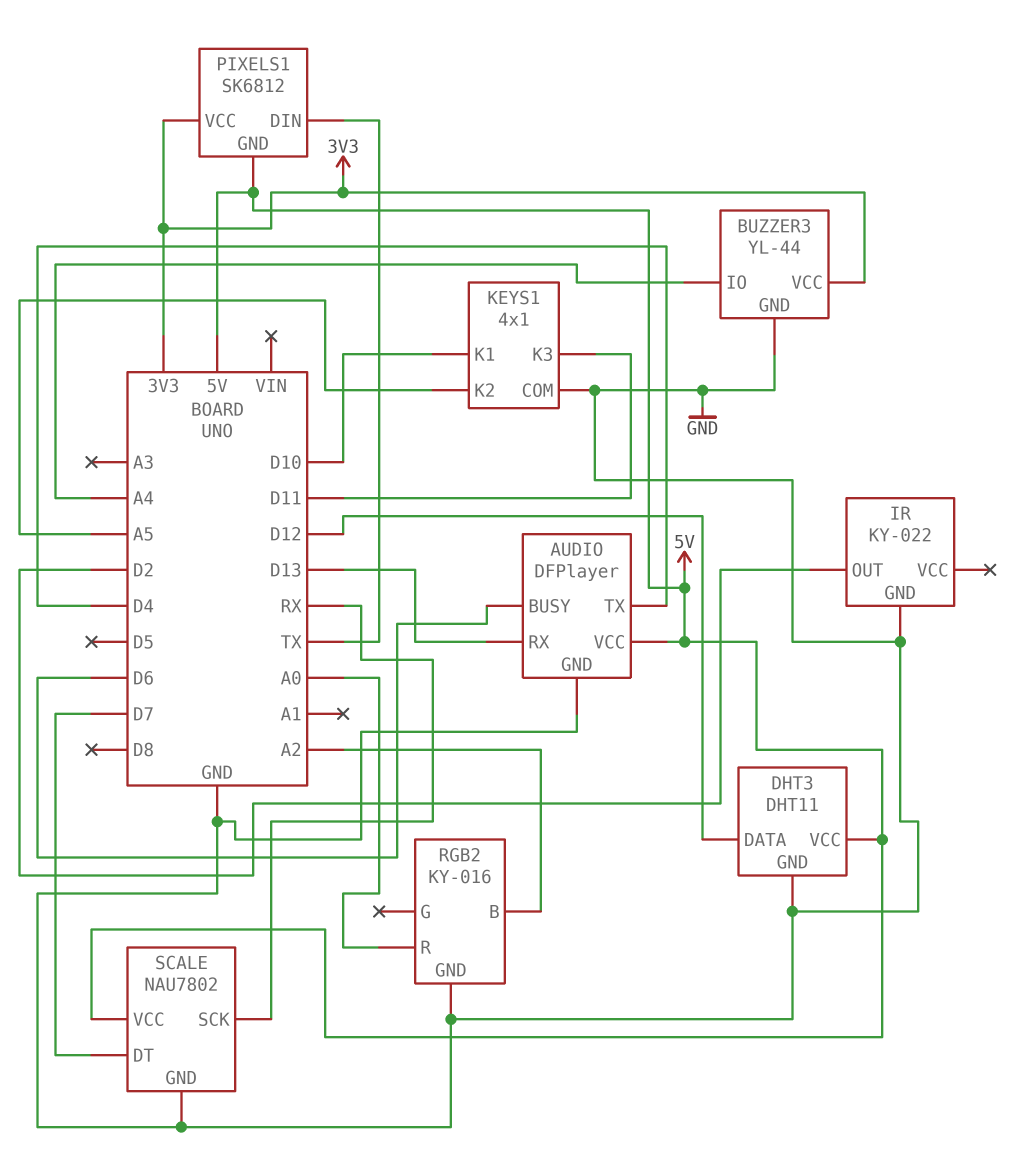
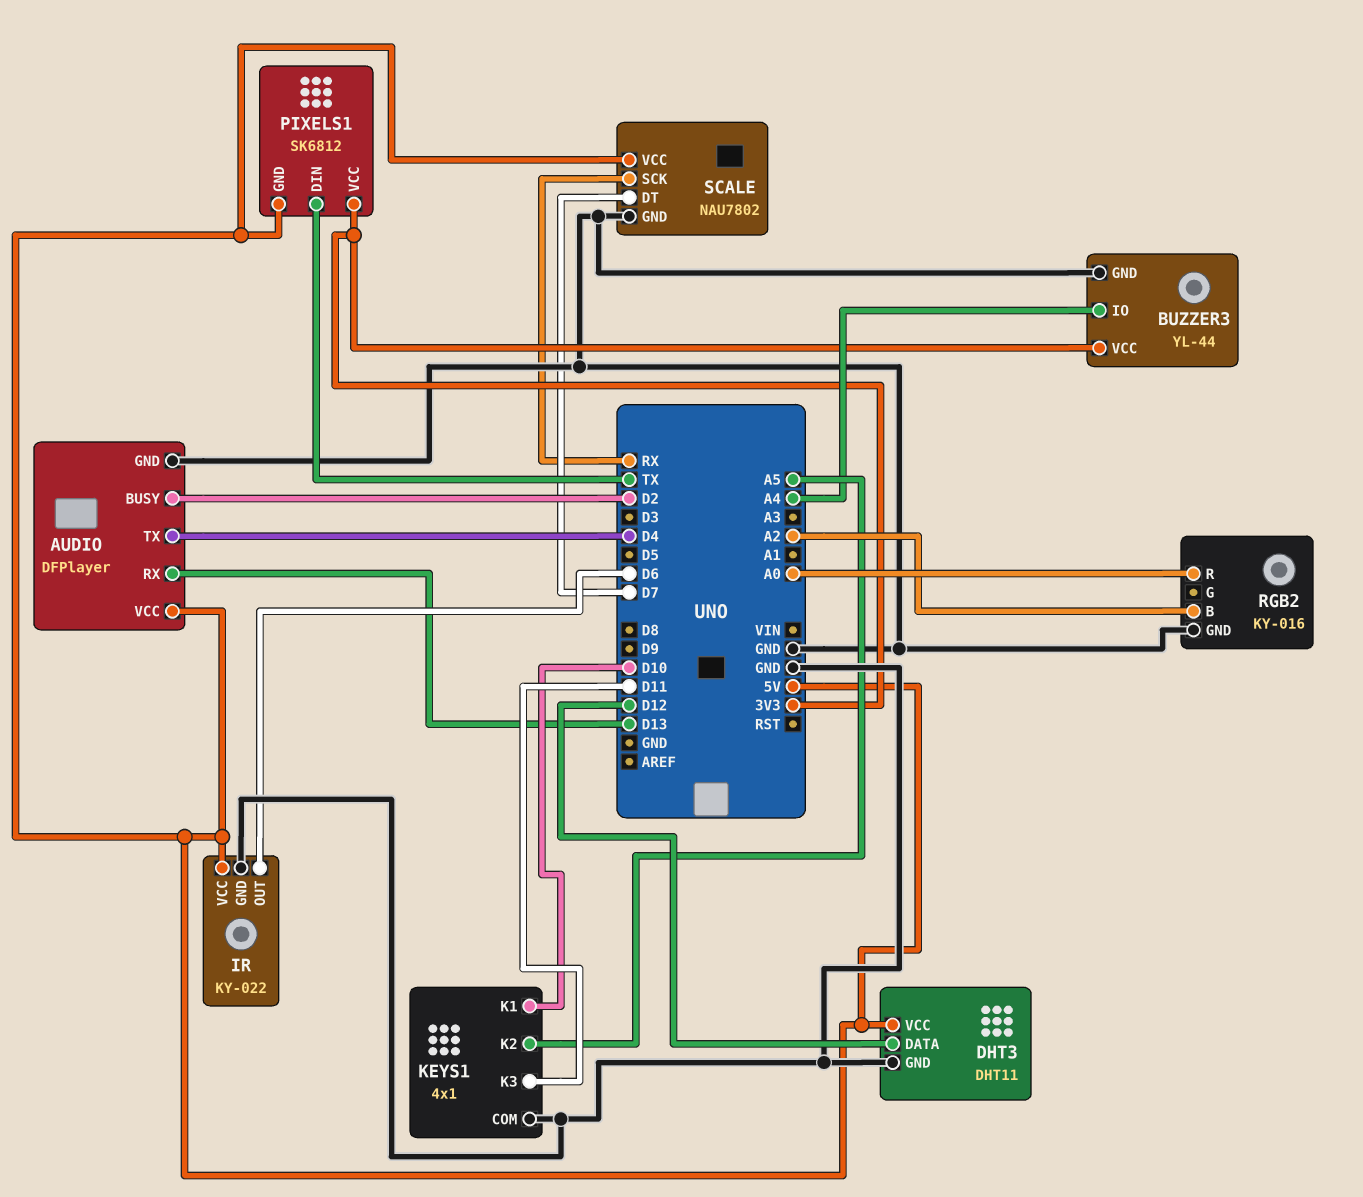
AUDIO pin BUSY: D6 -> D2
IR pin OUT: D2 -> D6
IR pin VCC: none -> 5V

